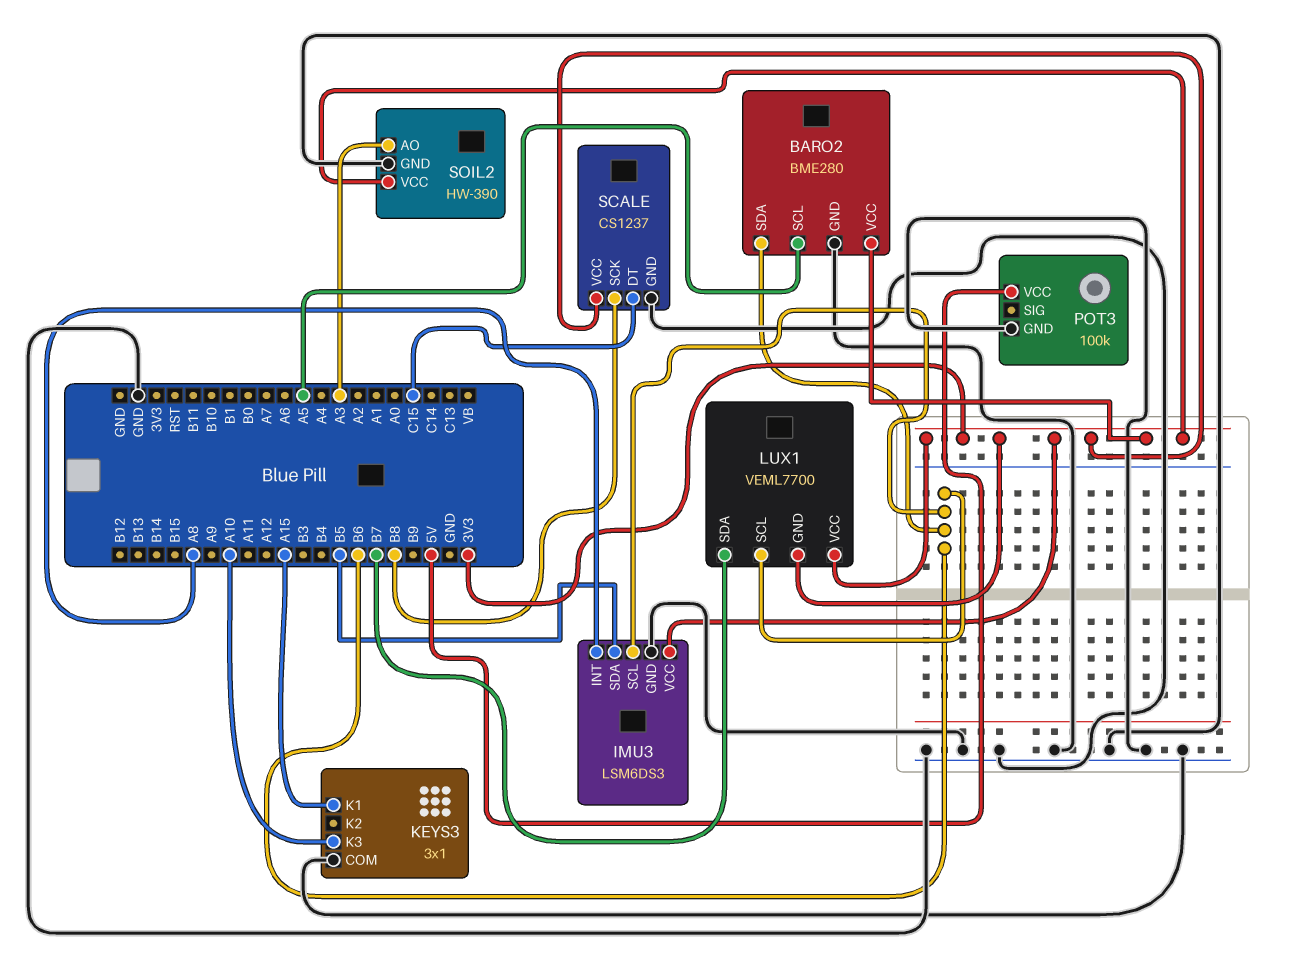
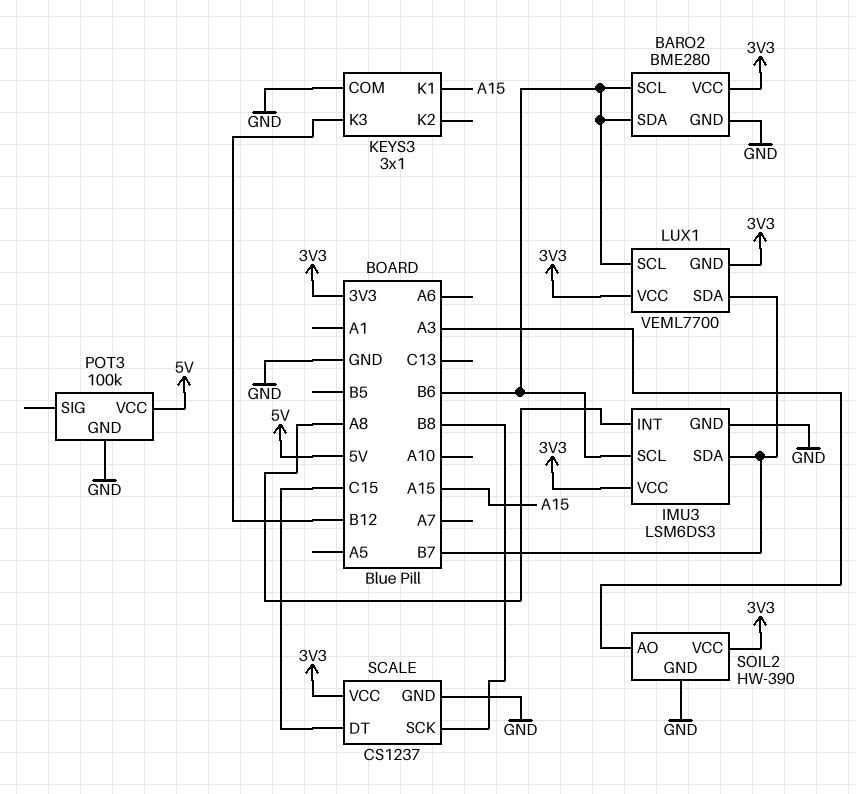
BARO2 pin SCL: A5 -> B6
IMU3 pin SDA: B5 -> B7
KEYS3 pin K3: A10 -> B12

